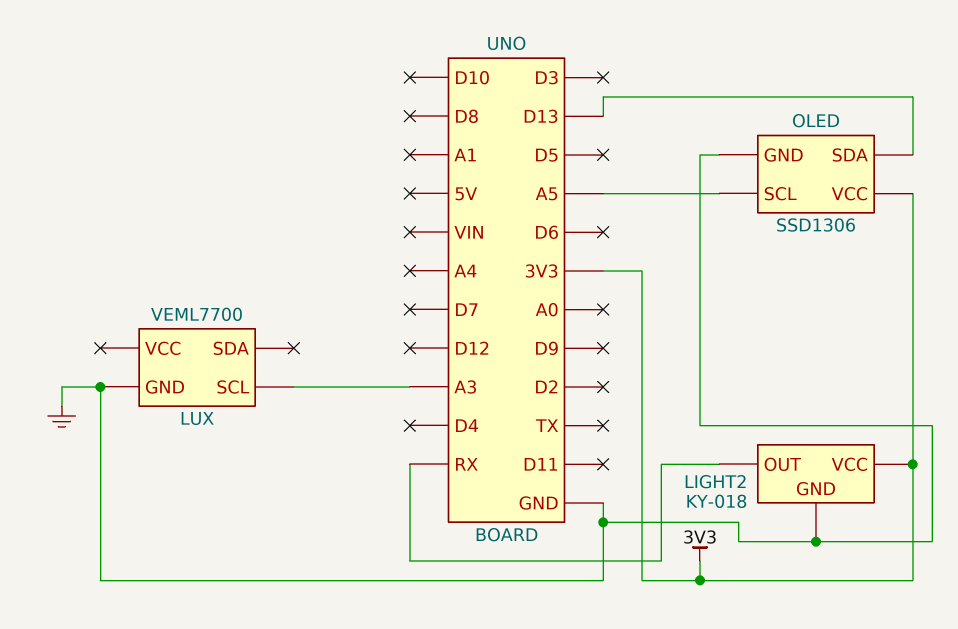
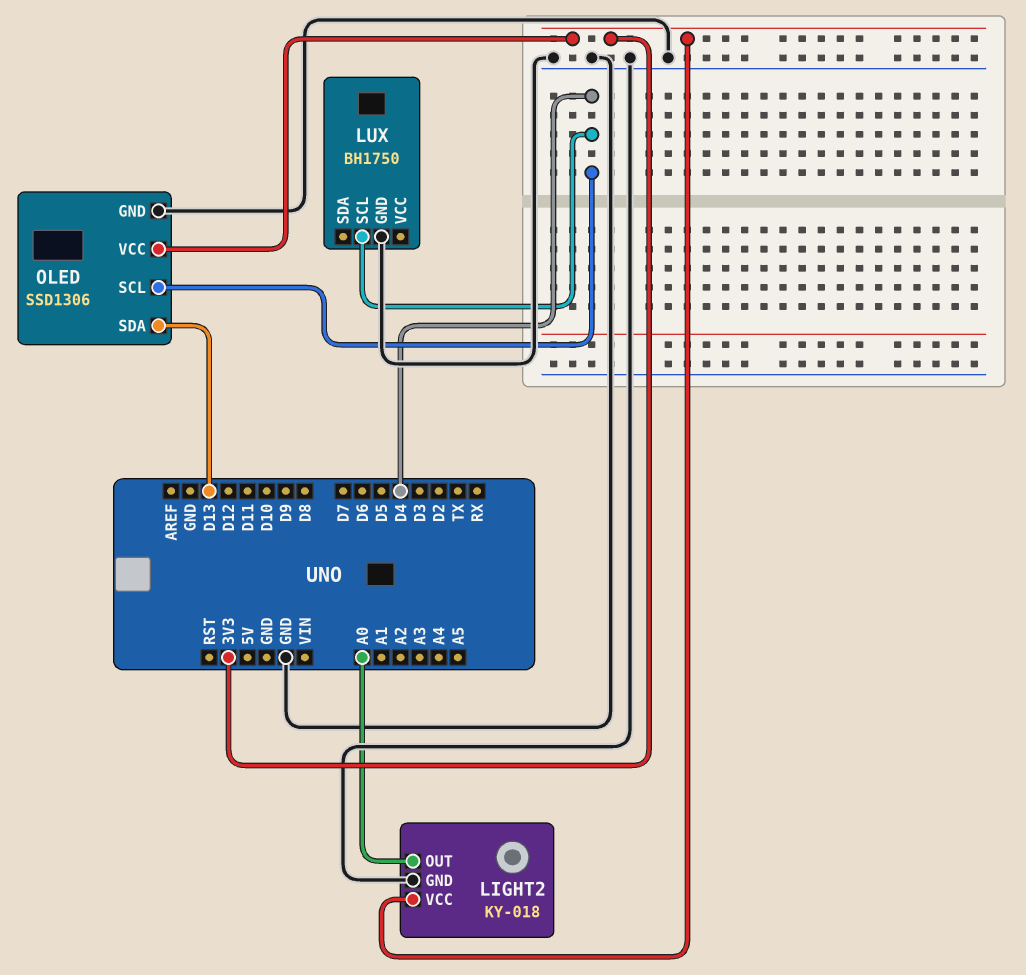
LIGHT2 pin OUT: RX -> A0
LUX: VEML7700 -> BH1750
LUX pin SCL: A3 -> D4
OLED pin SCL: A5 -> D4

